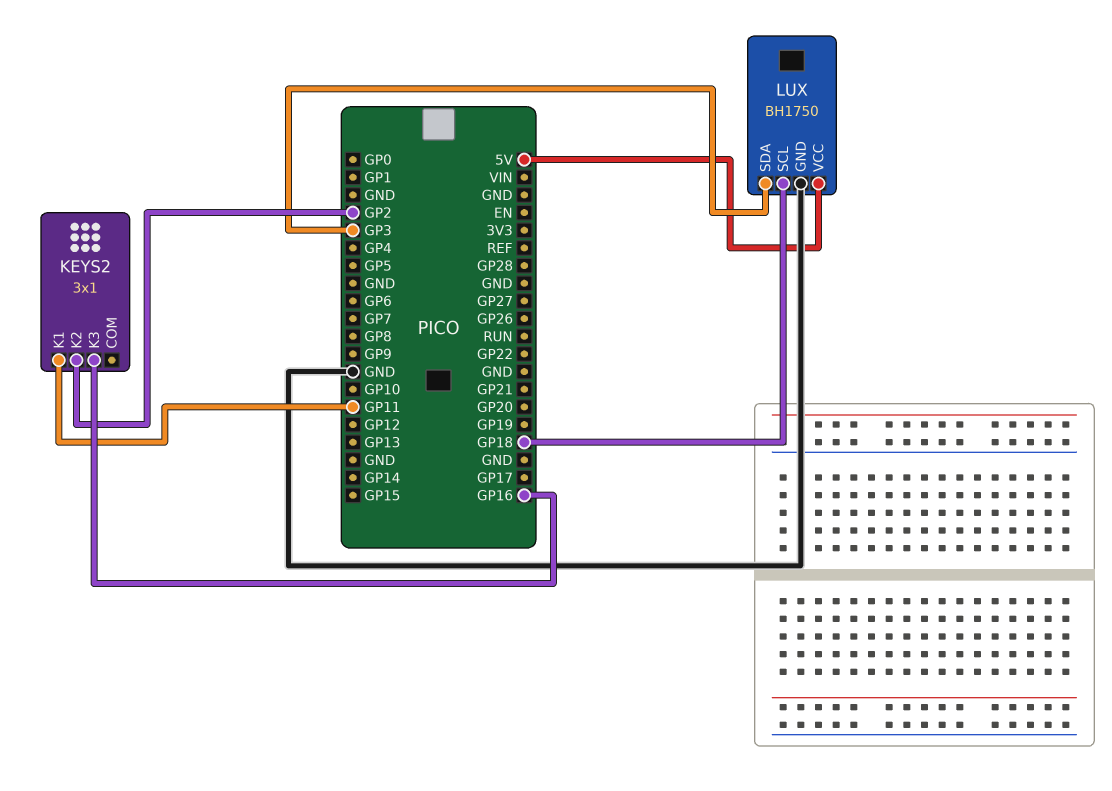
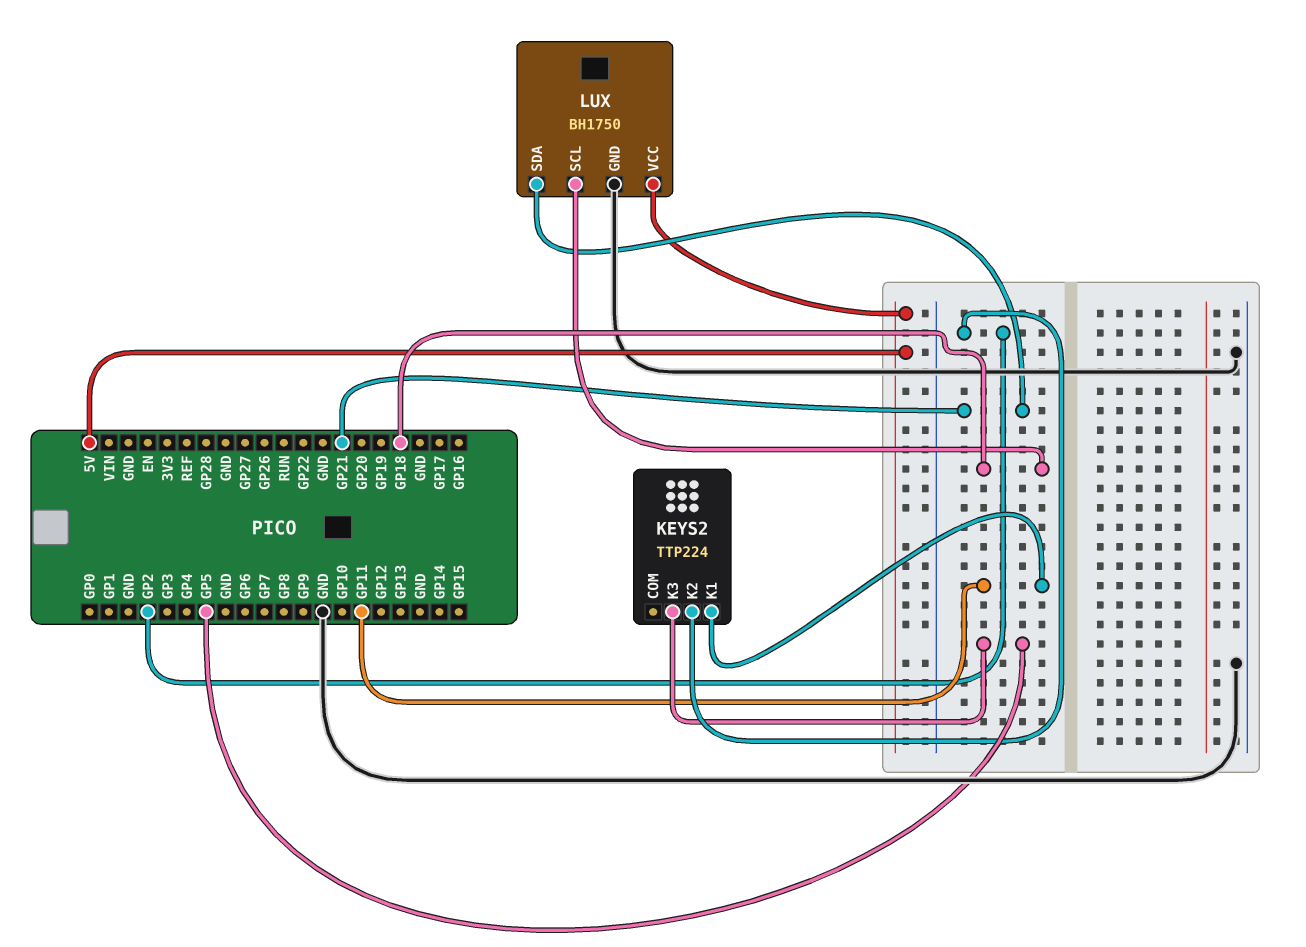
KEYS2: 3x1 -> TTP224
KEYS2 pin K3: GP16 -> GP5
LUX pin SDA: GP3 -> GP21

